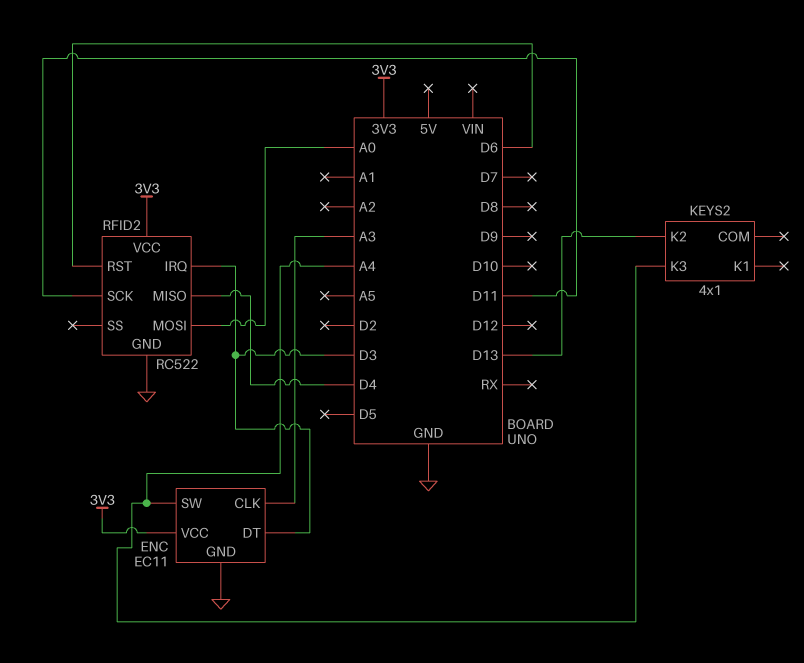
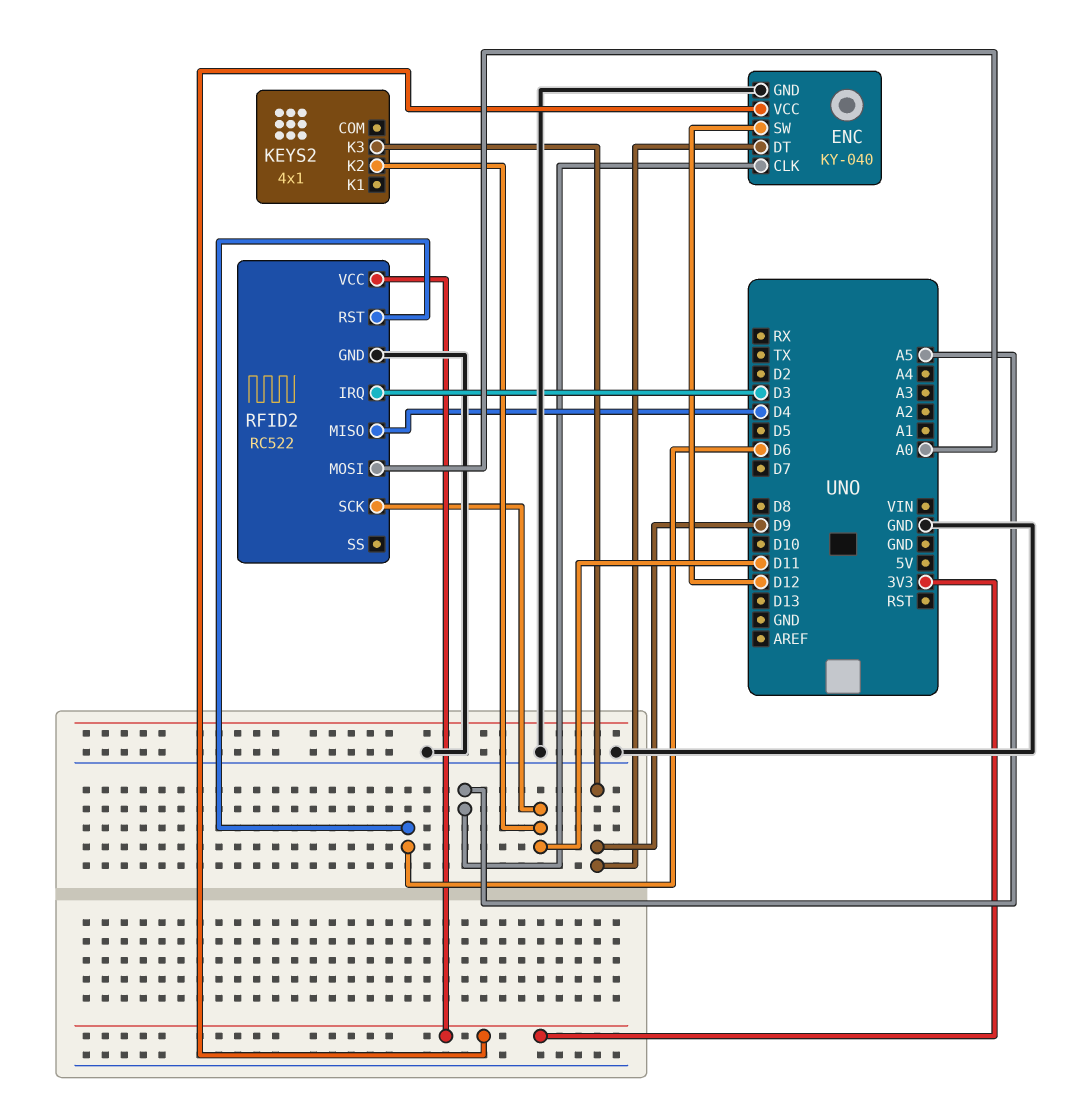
ENC: EC11 -> KY-040
ENC pin CLK: A3 -> A5
ENC pin DT: D3 -> D9
ENC pin SW: A4 -> D12
KEYS2 pin K2: D13 -> D11
KEYS2 pin K3: A4 -> D9

